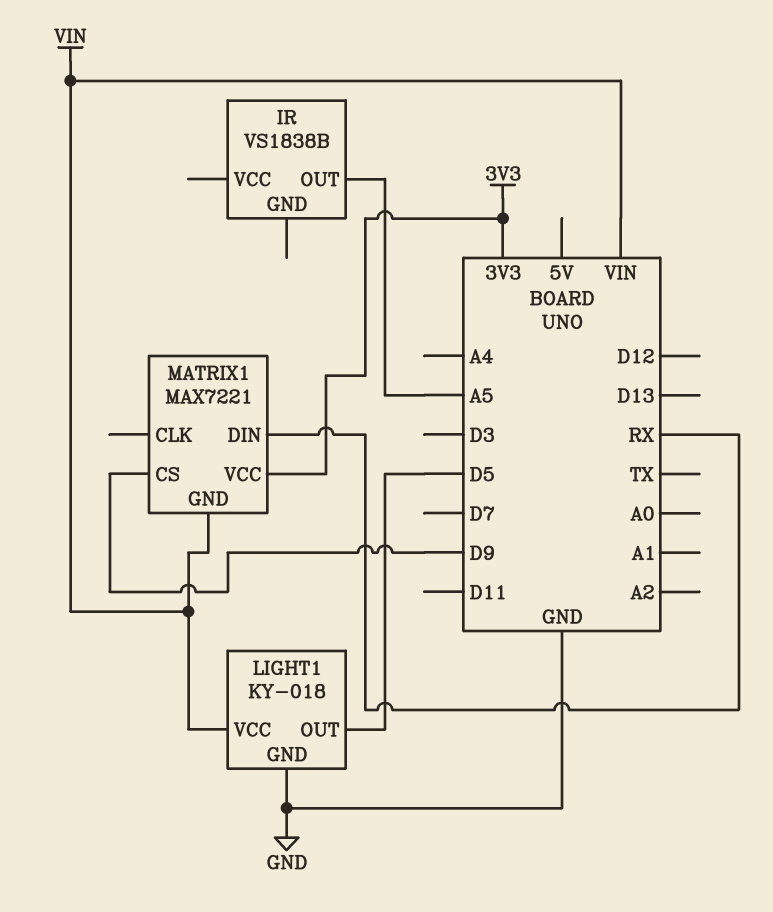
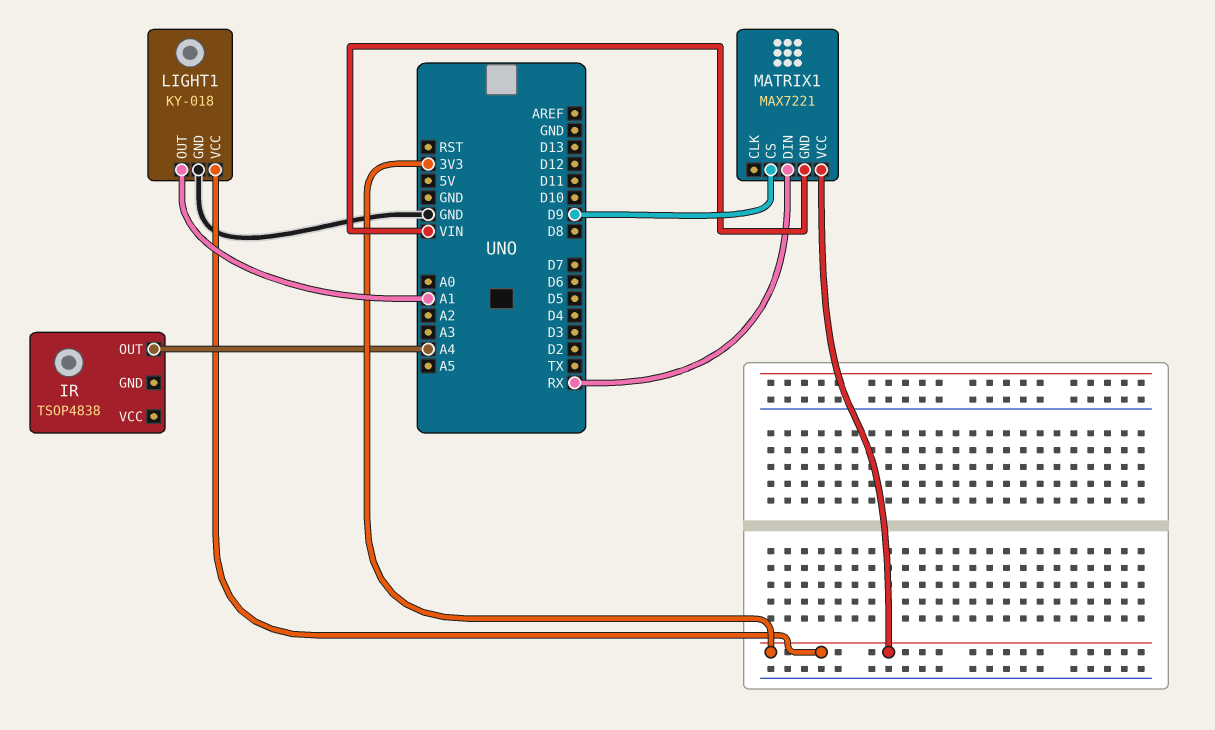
IR: VS1838B -> TSOP4838
IR pin OUT: A5 -> A4
LIGHT1 pin OUT: D5 -> A1
LIGHT1 pin VCC: VIN -> 3V3

